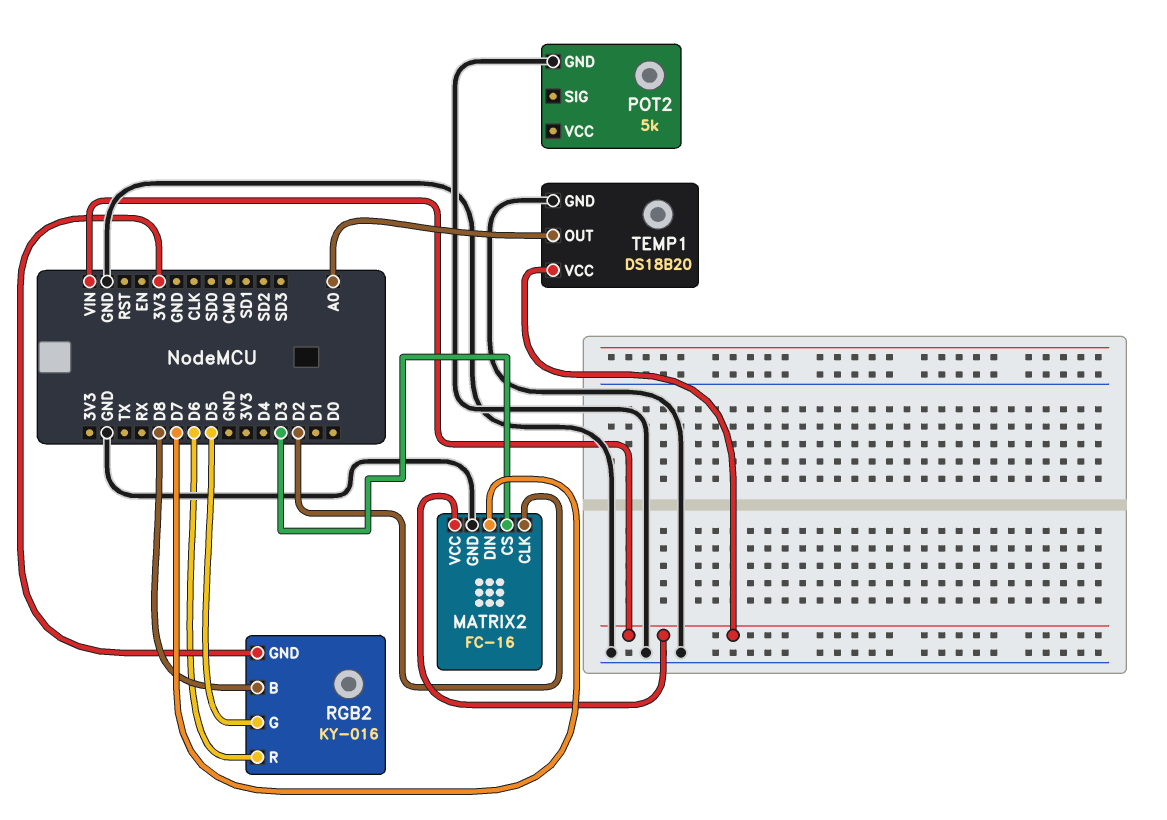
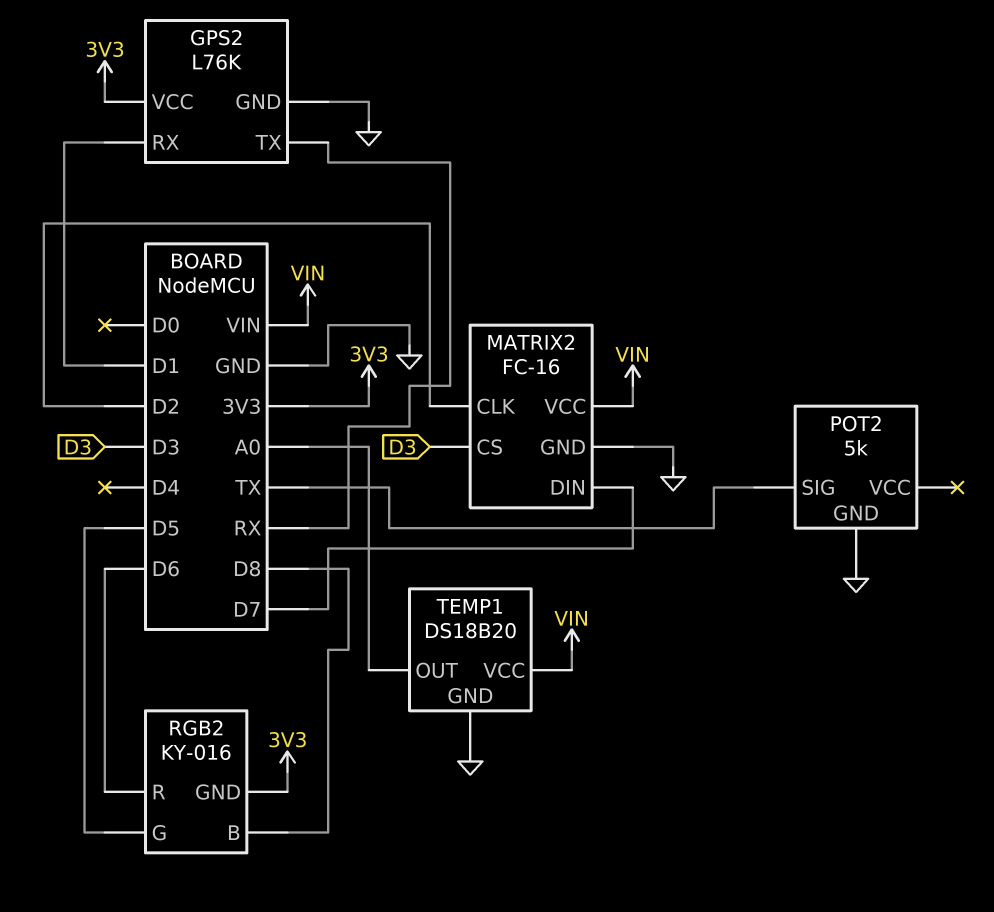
GPS2: none -> L76K
GPS2 pin GND: none -> GND
GPS2 pin RX: none -> D1
GPS2 pin TX: none -> RX
GPS2 pin VCC: none -> 3V3
POT2 pin SIG: none -> TX

